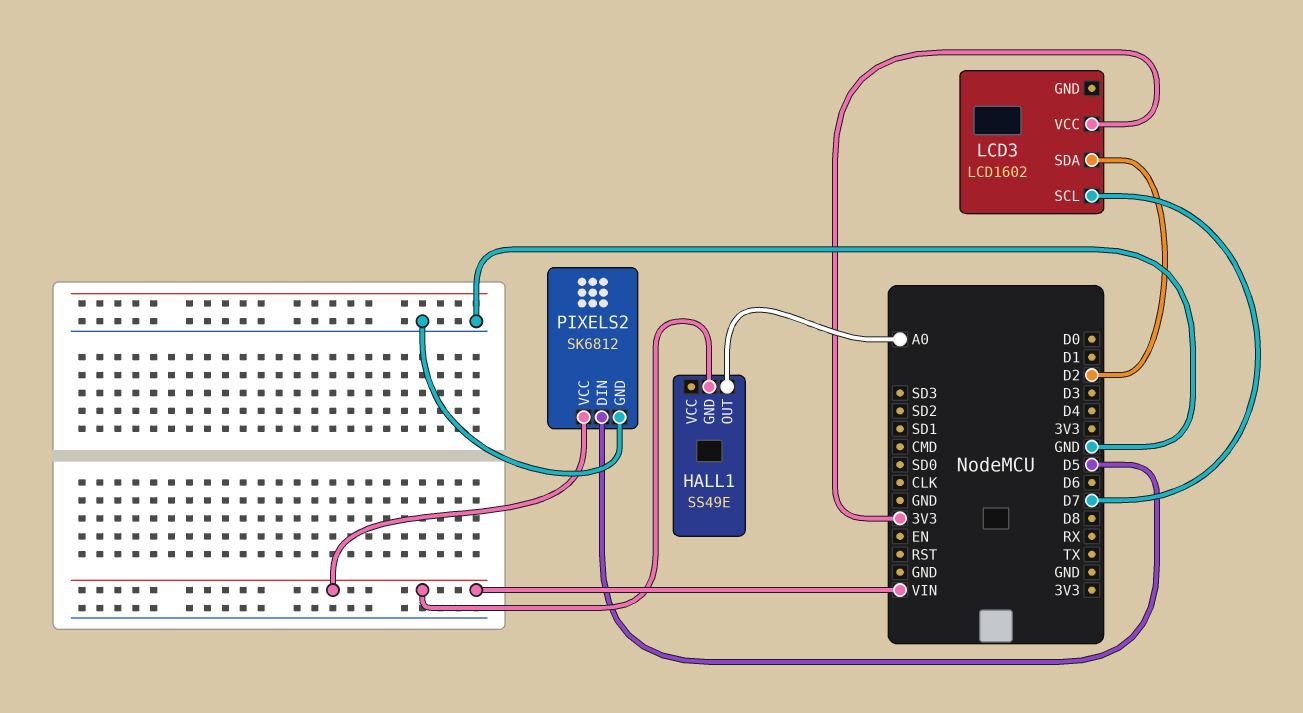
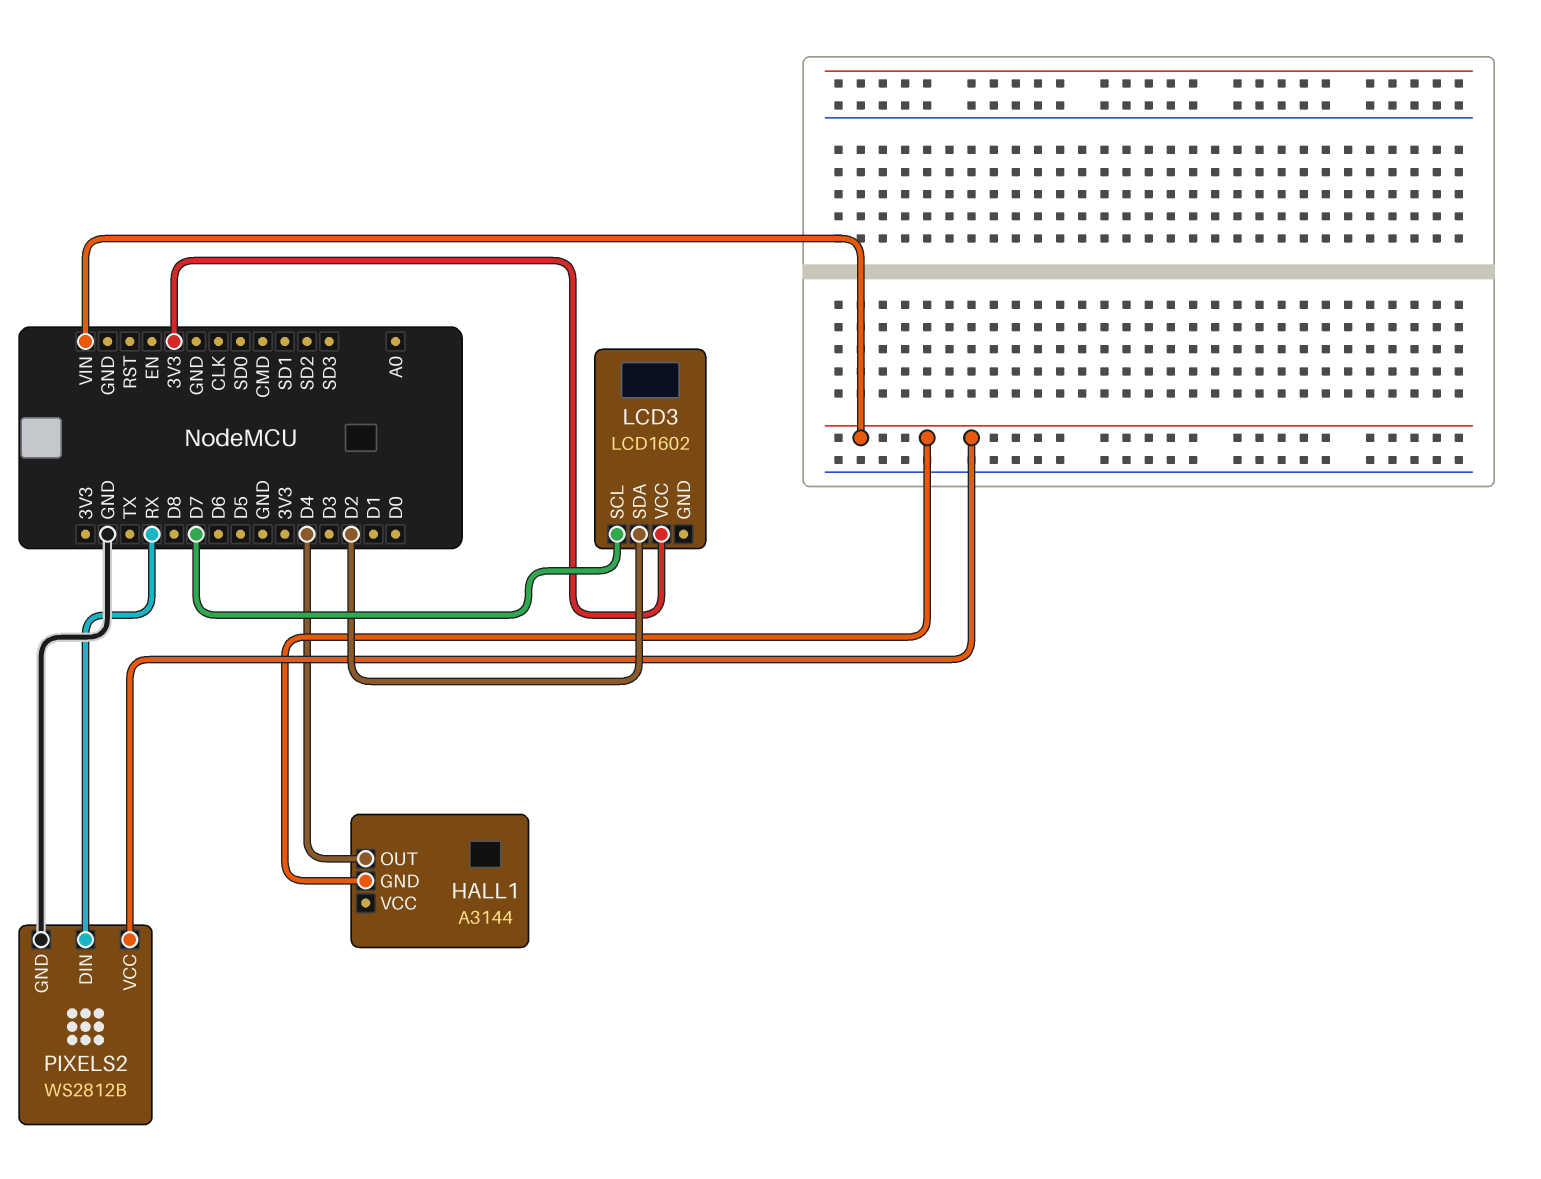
HALL1: SS49E -> A3144
HALL1 pin OUT: A0 -> D4
PIXELS2: SK6812 -> WS2812B
PIXELS2 pin DIN: D5 -> RX

